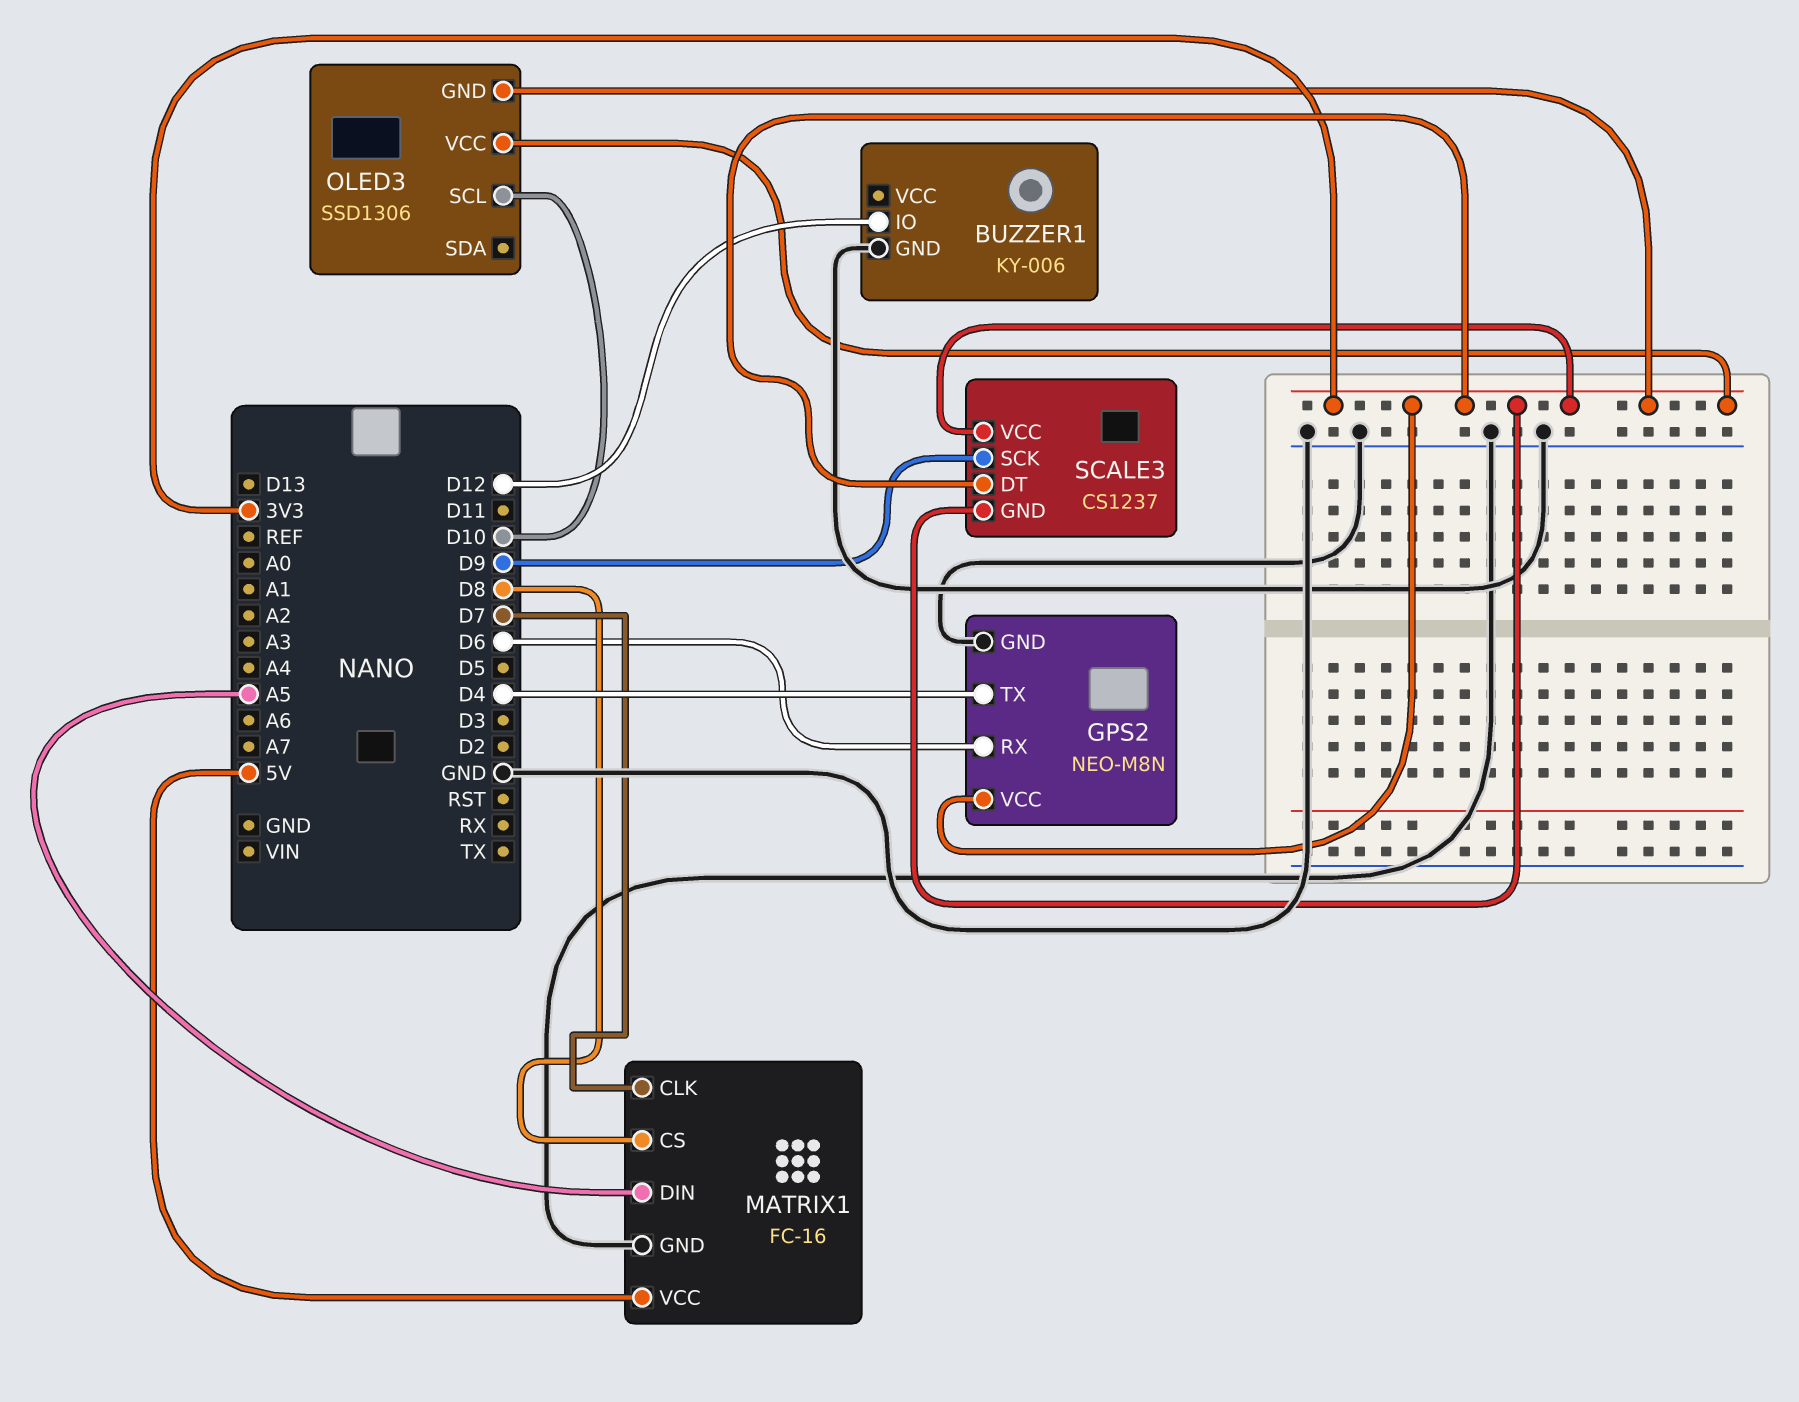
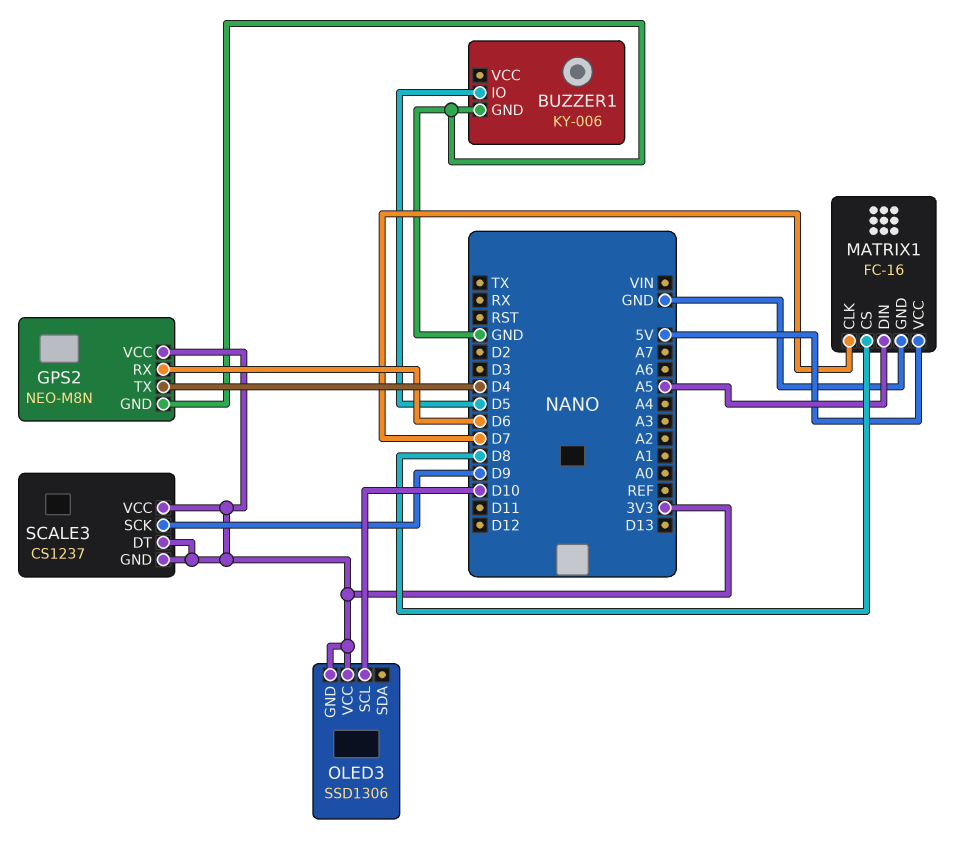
BUZZER1 pin IO: D12 -> D5

